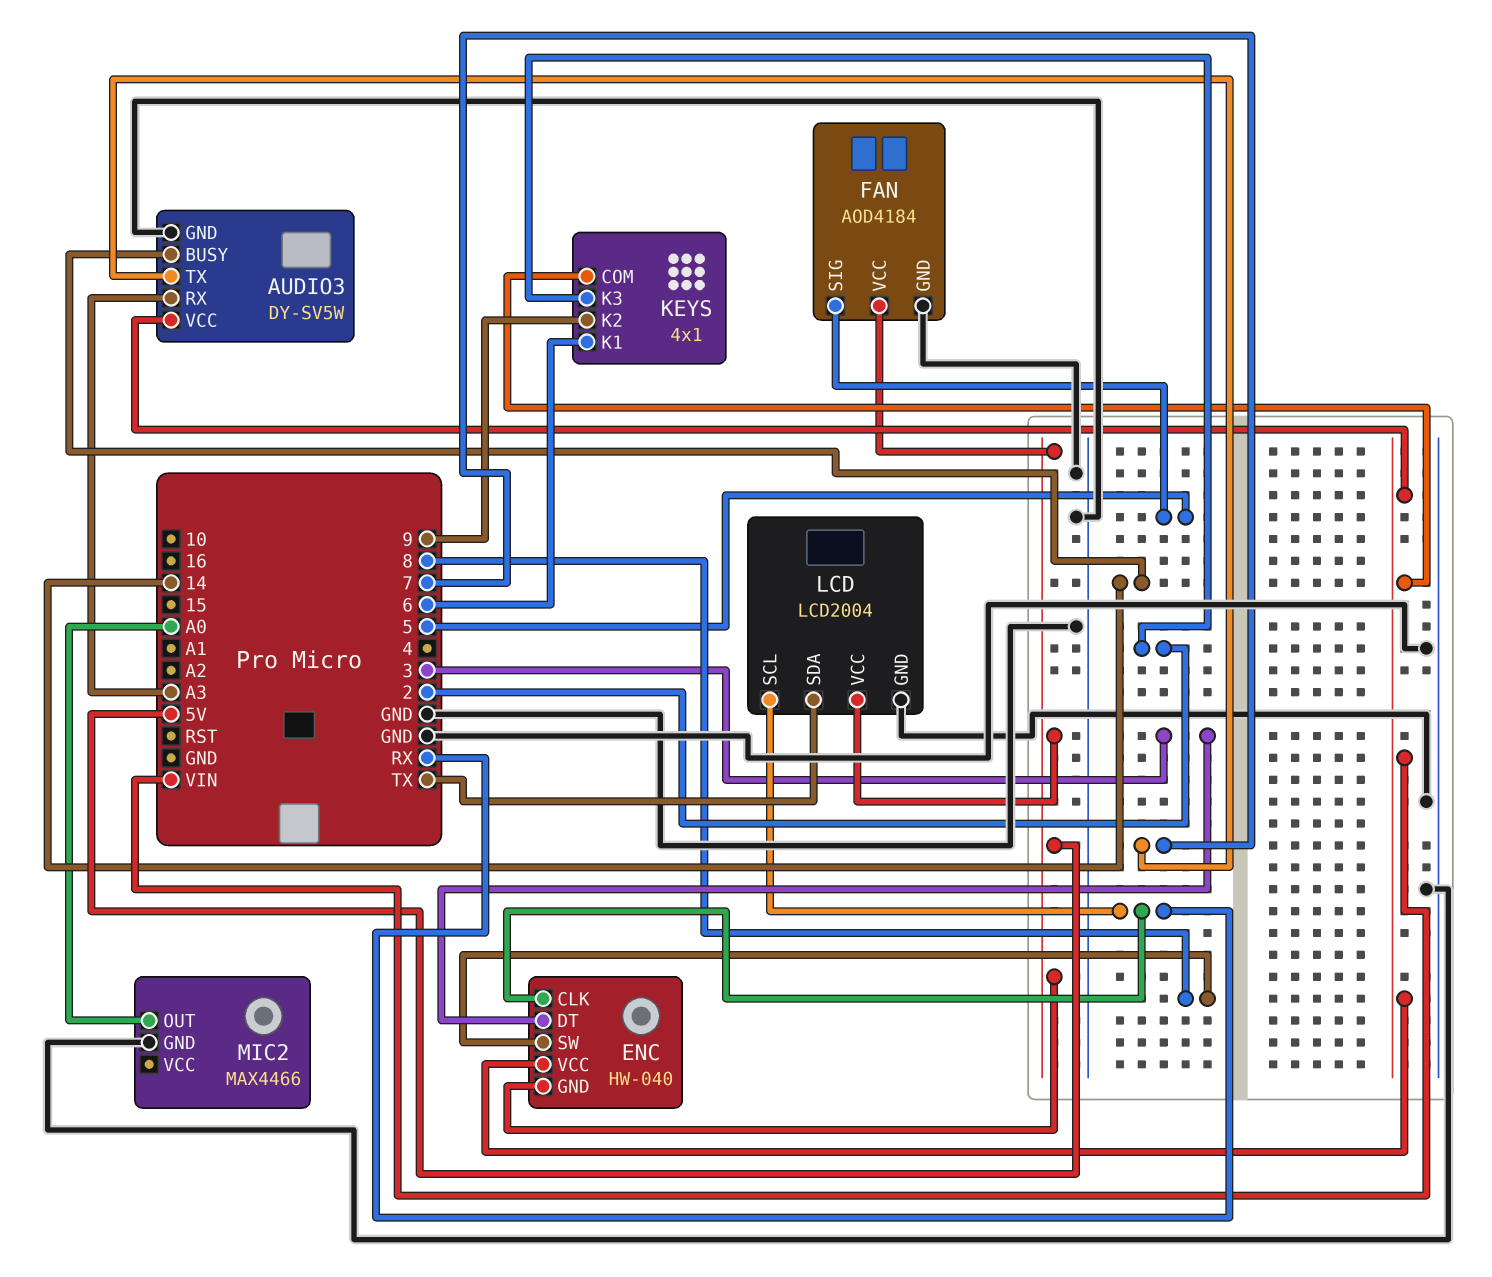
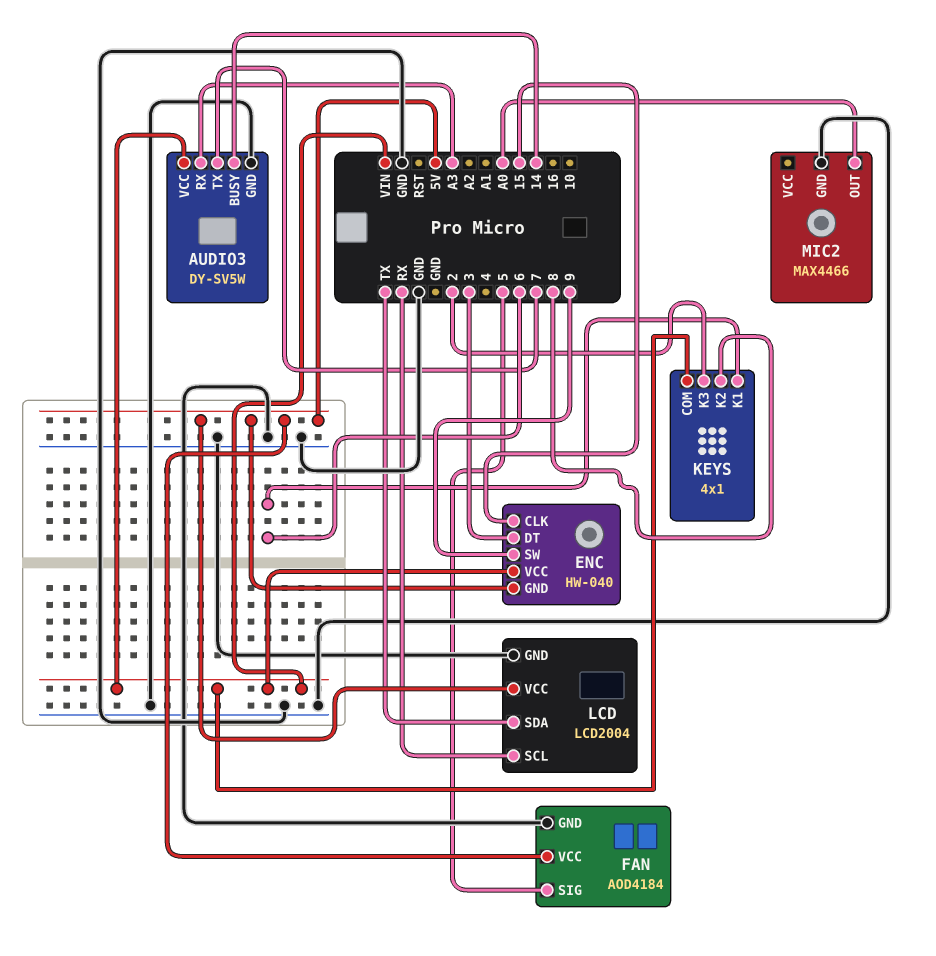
ENC pin CLK: RX -> 15
ENC pin SW: 8 -> 9
KEYS pin K2: 9 -> 8

